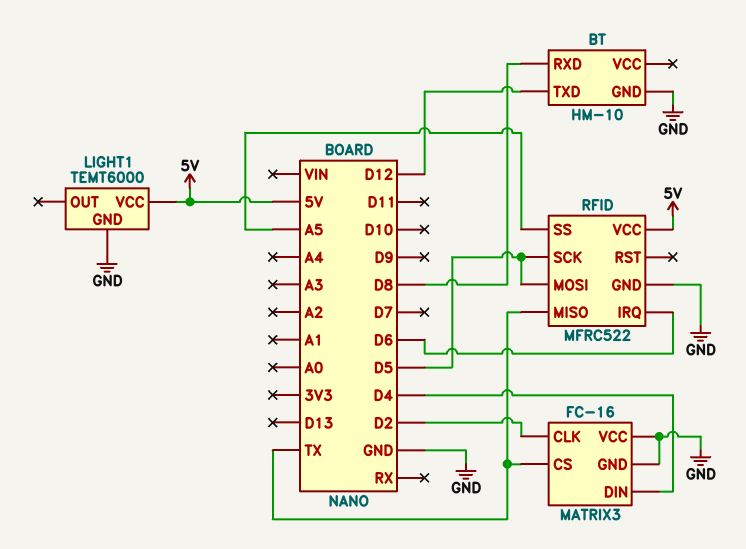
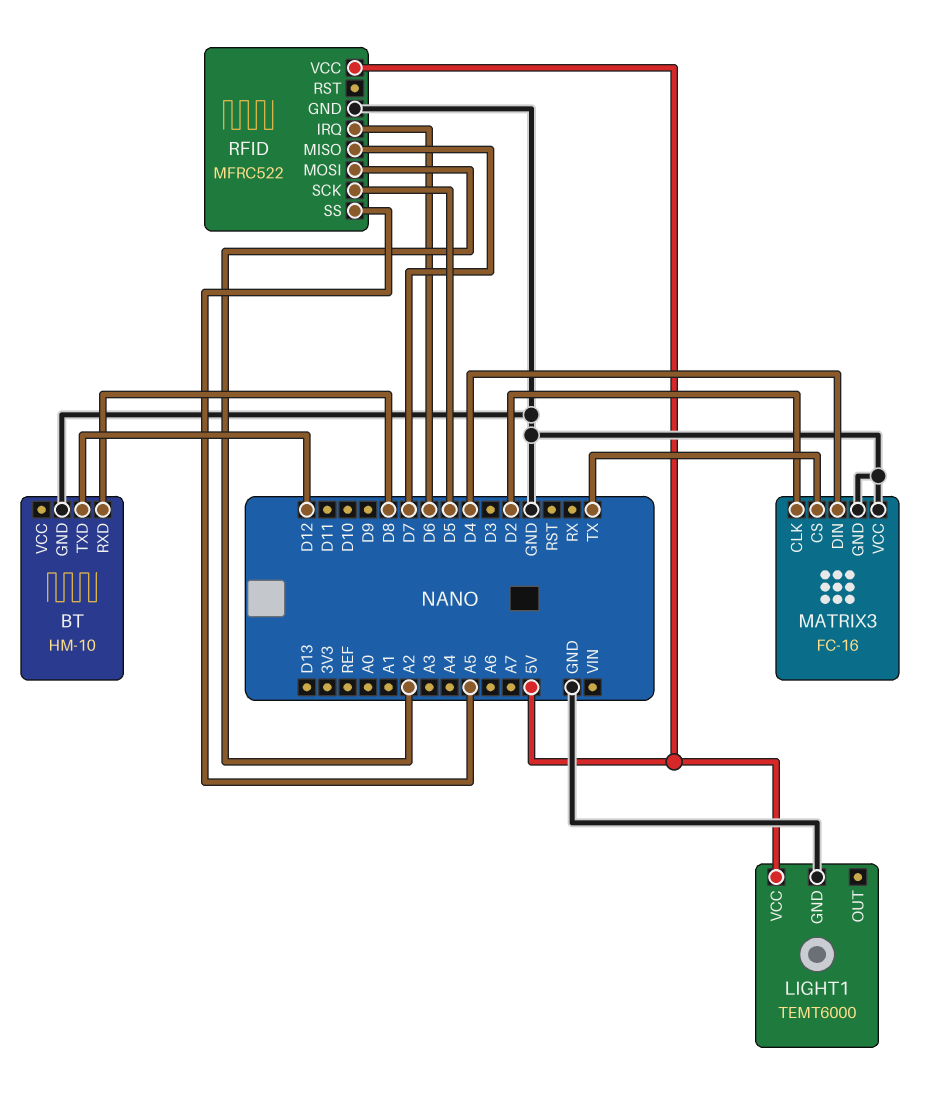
RFID pin MISO: TX -> D7
RFID pin MOSI: D5 -> A2

